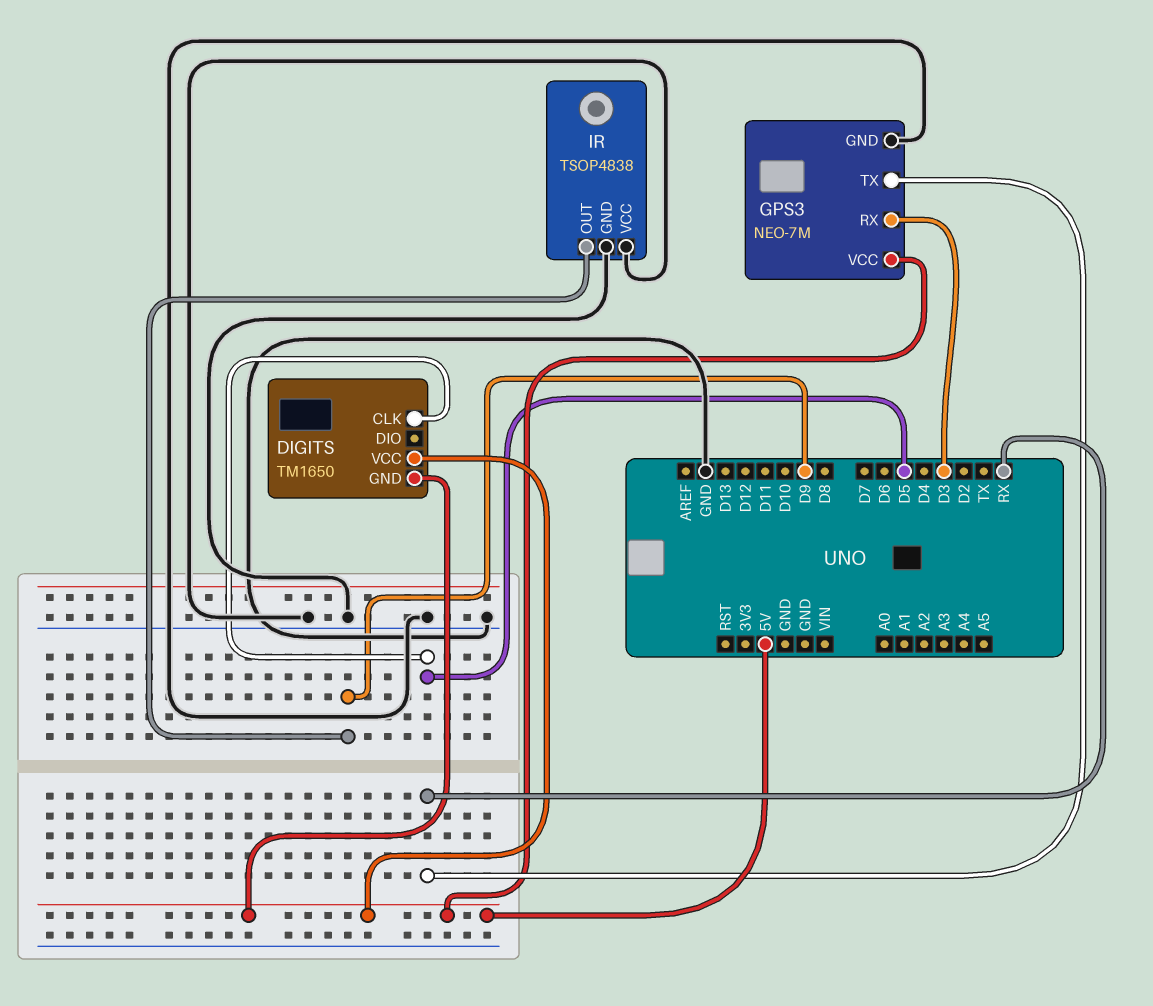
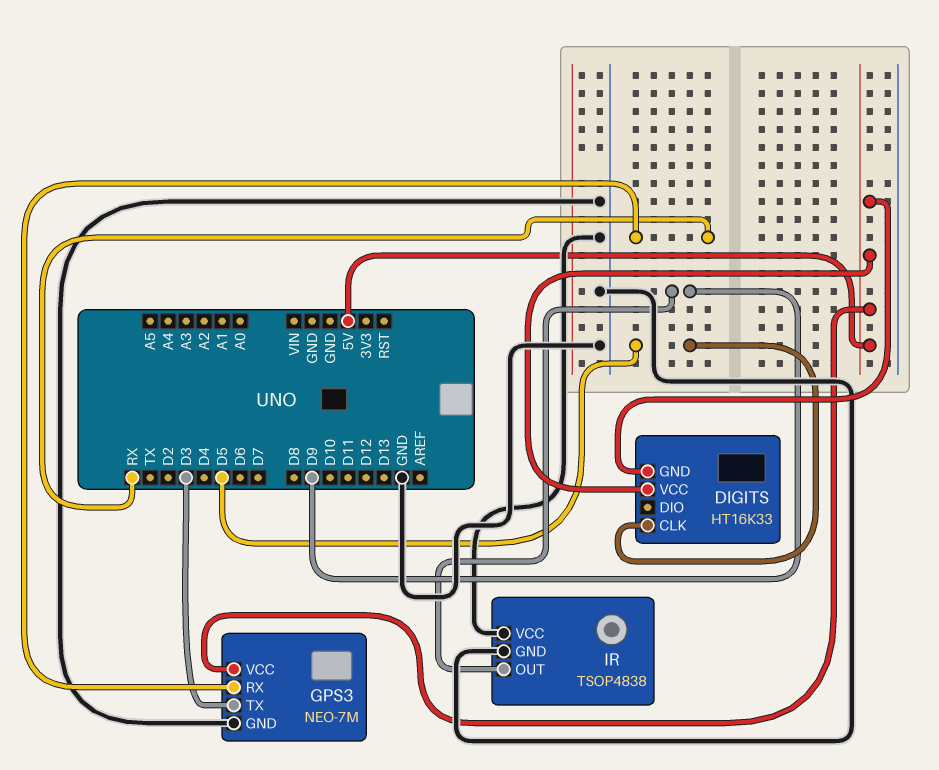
DIGITS: TM1650 -> HT16K33
GPS3 pin RX: D3 -> RX
GPS3 pin TX: RX -> D3

